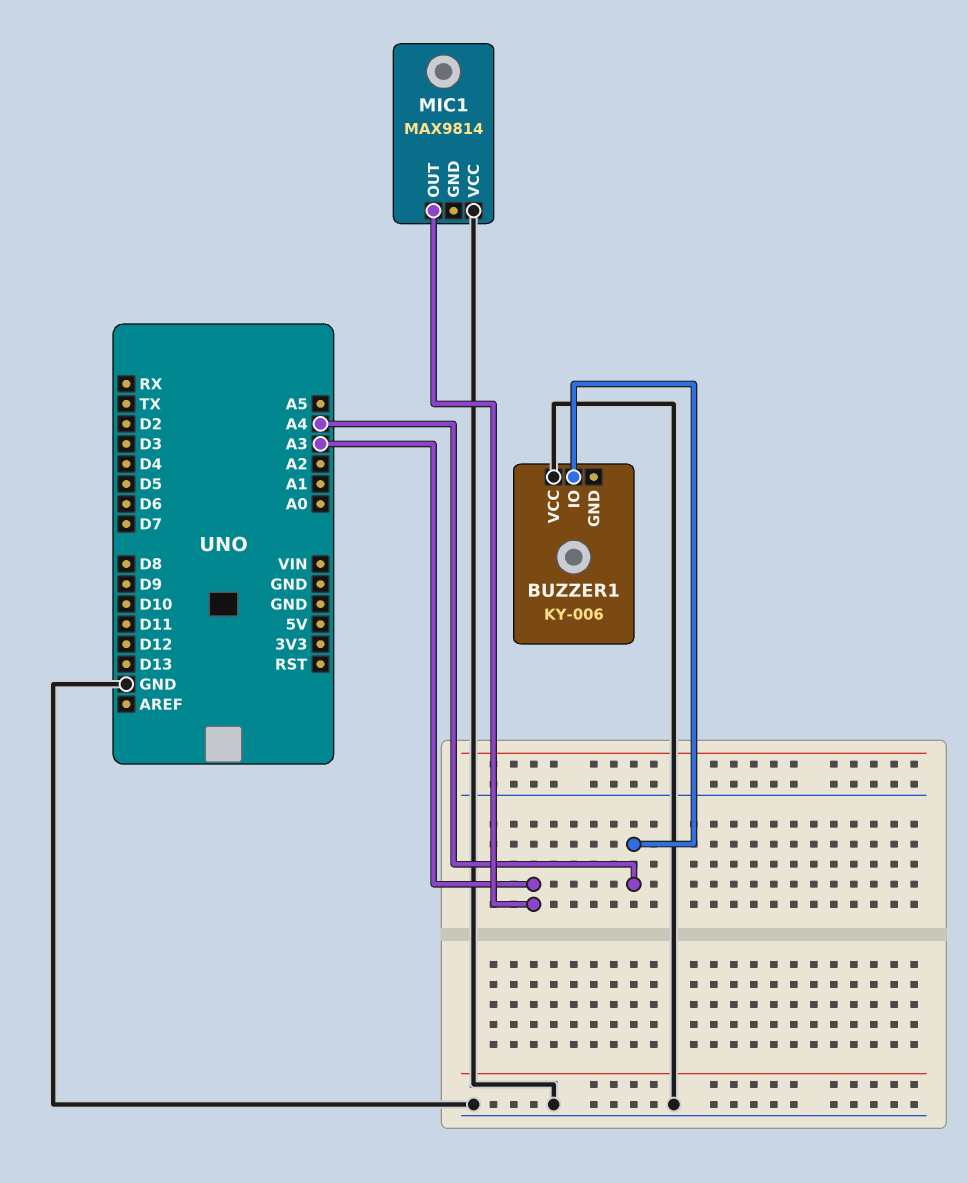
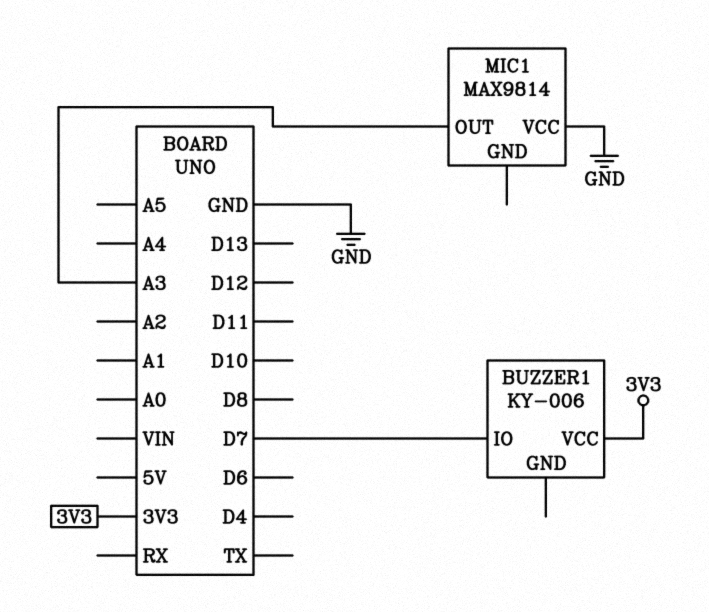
BUZZER1 pin IO: A4 -> D7
BUZZER1 pin VCC: GND -> 3V3

